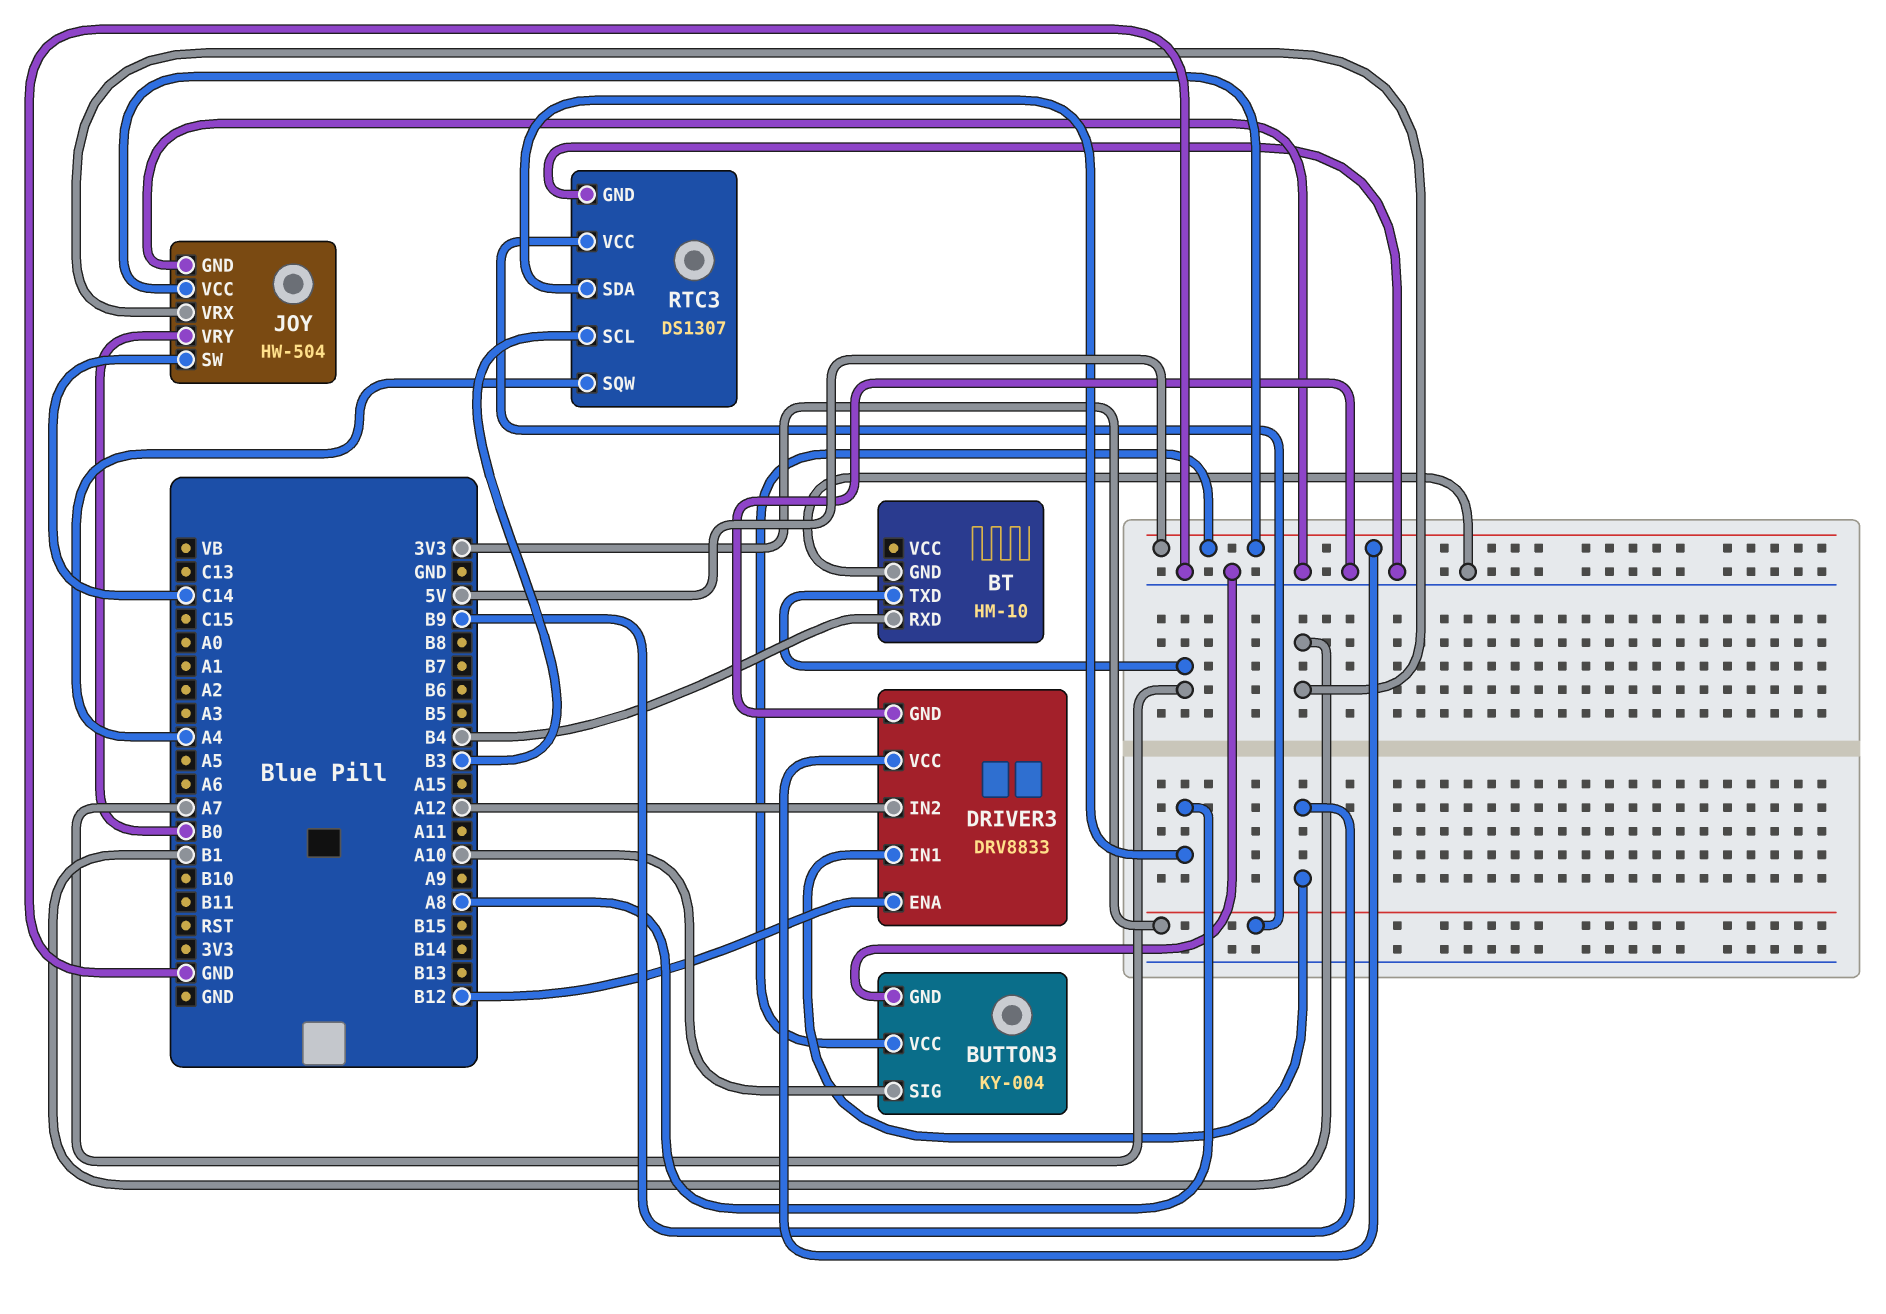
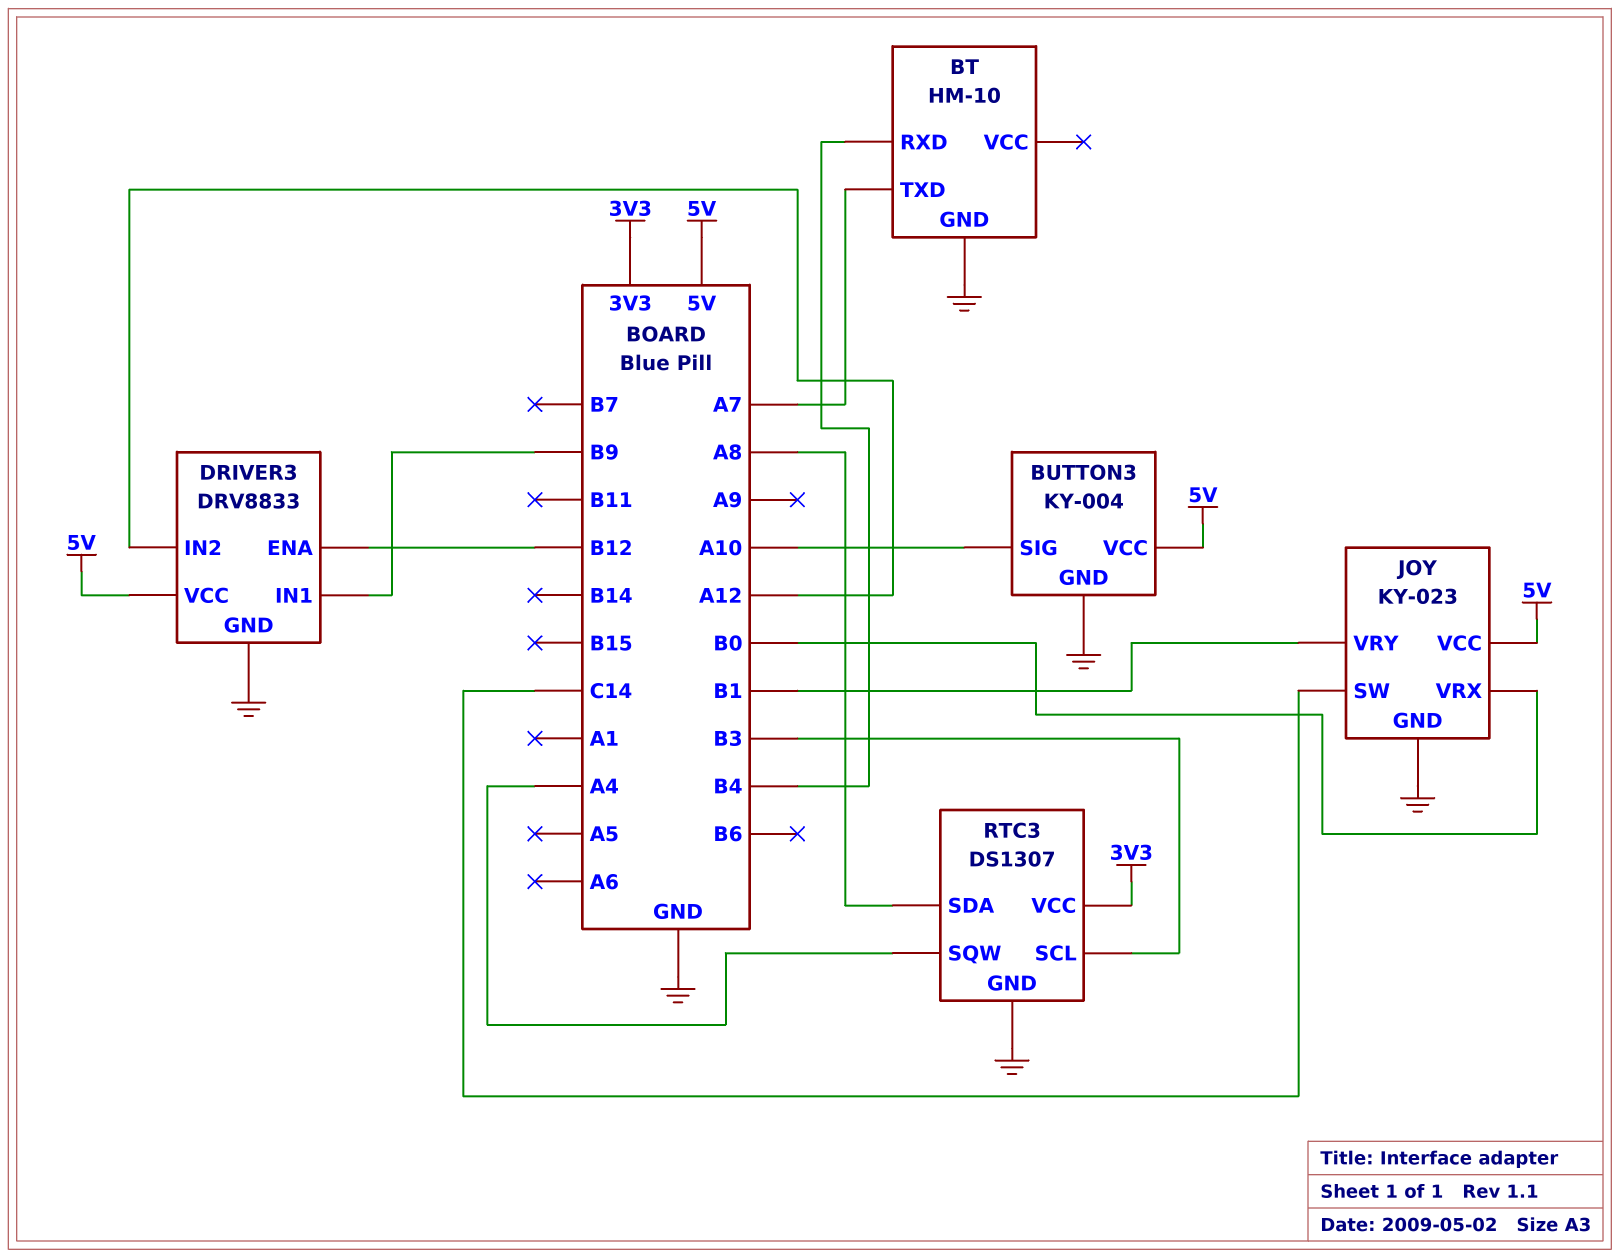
JOY: HW-504 -> KY-023
JOY pin VRX: B1 -> B0
JOY pin VRY: B0 -> B1

